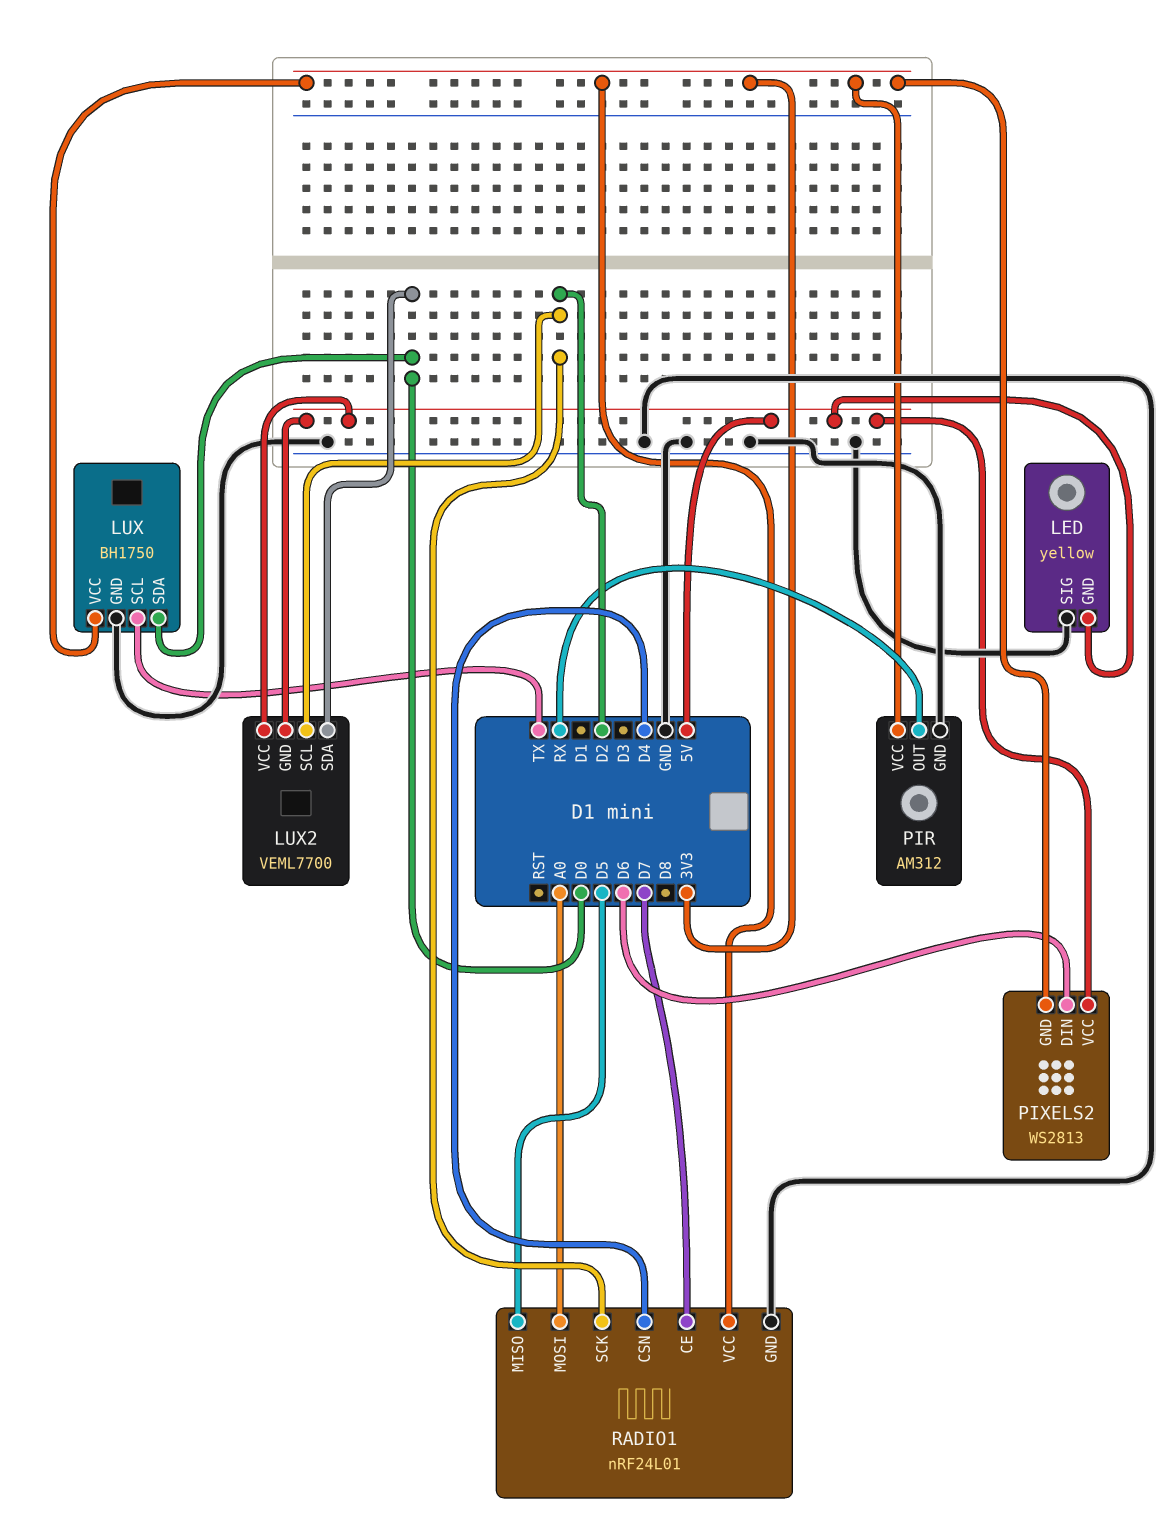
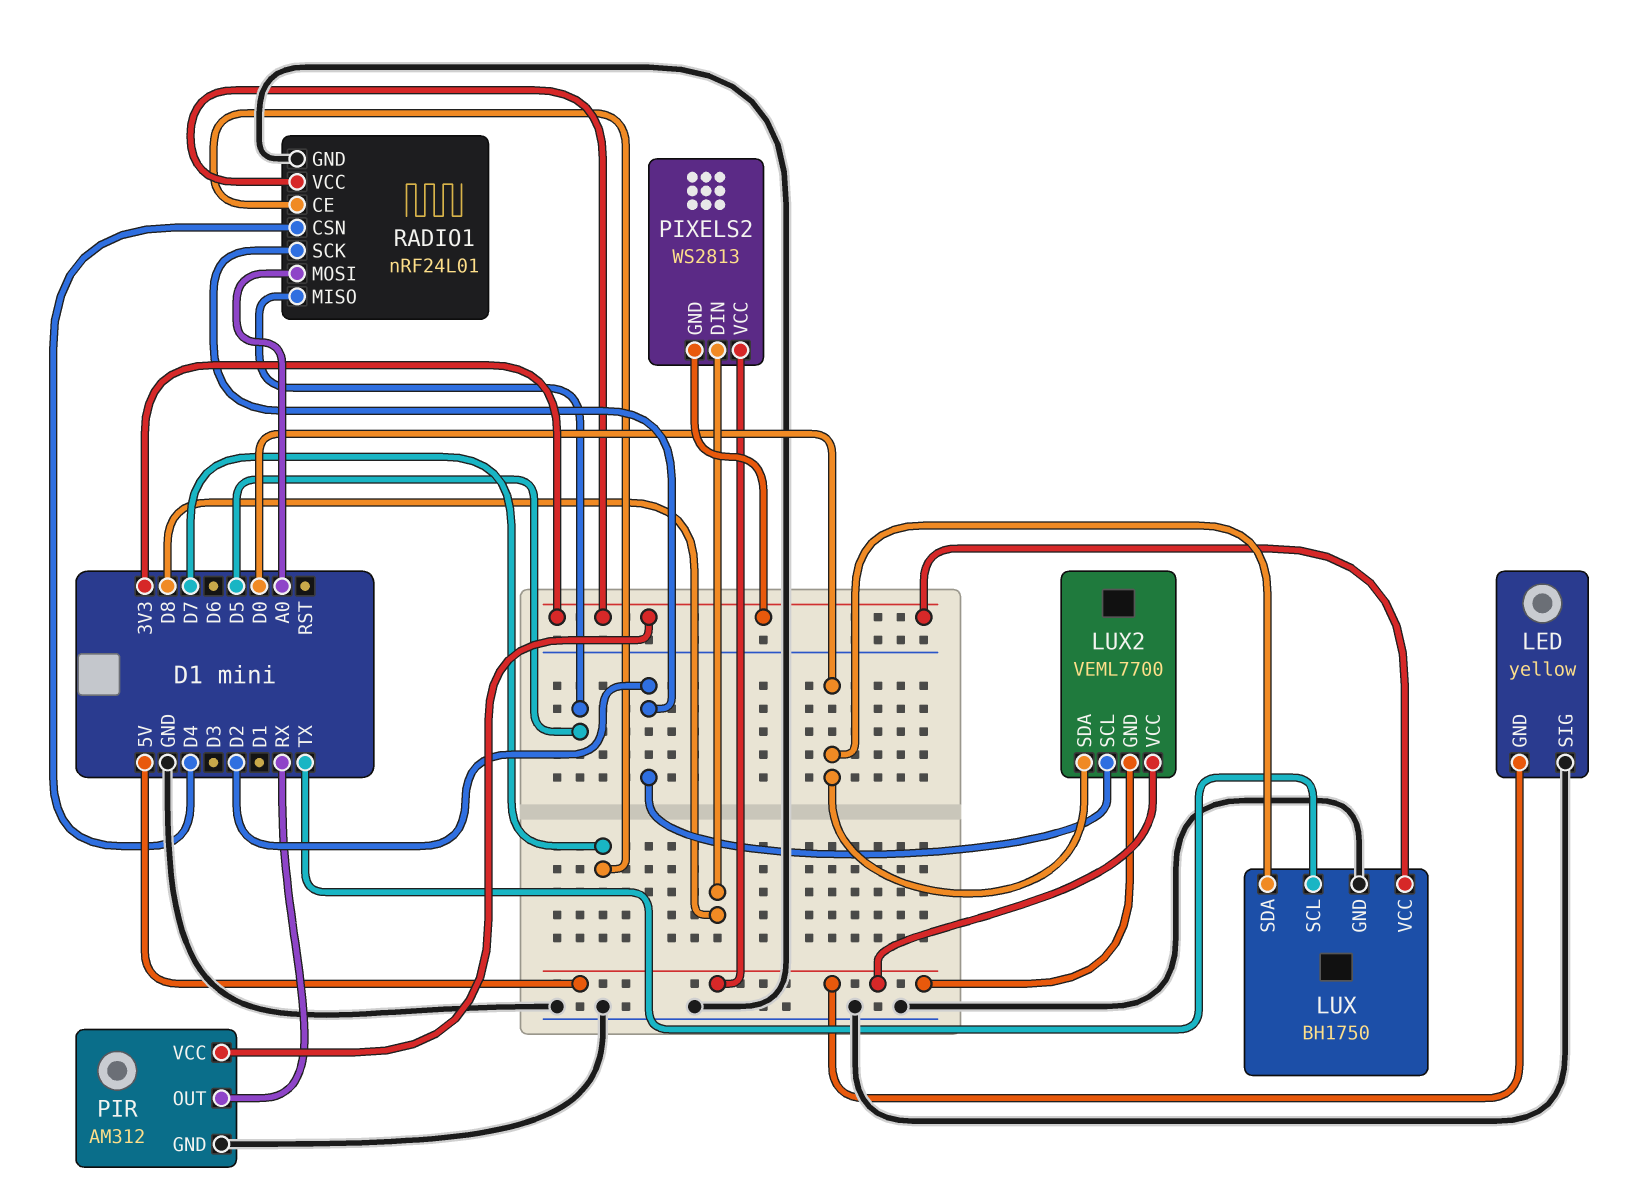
PIXELS2 pin DIN: D6 -> D8

